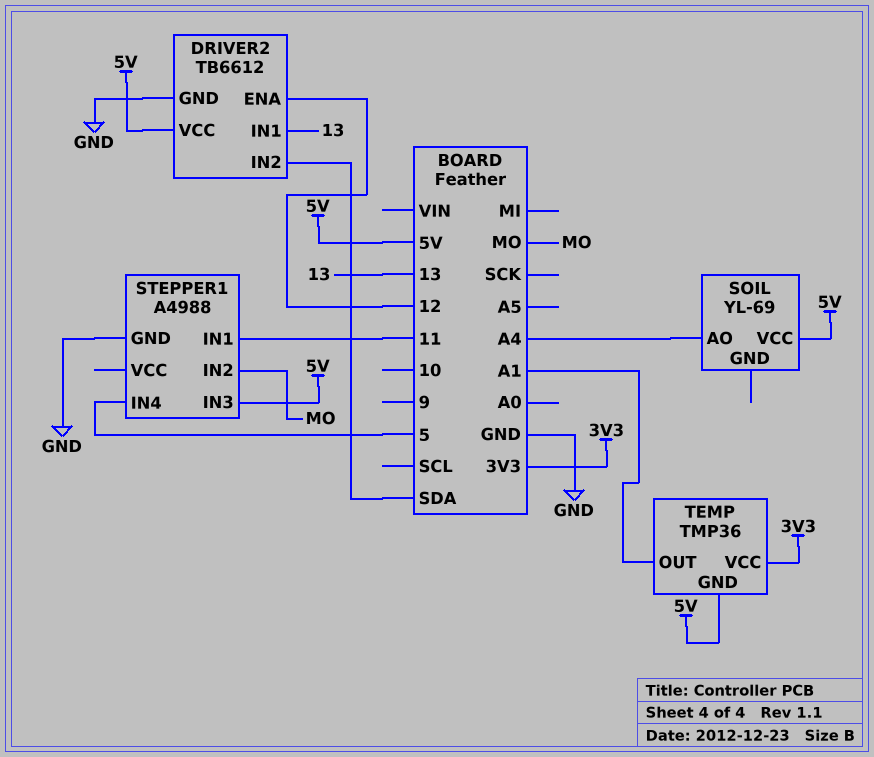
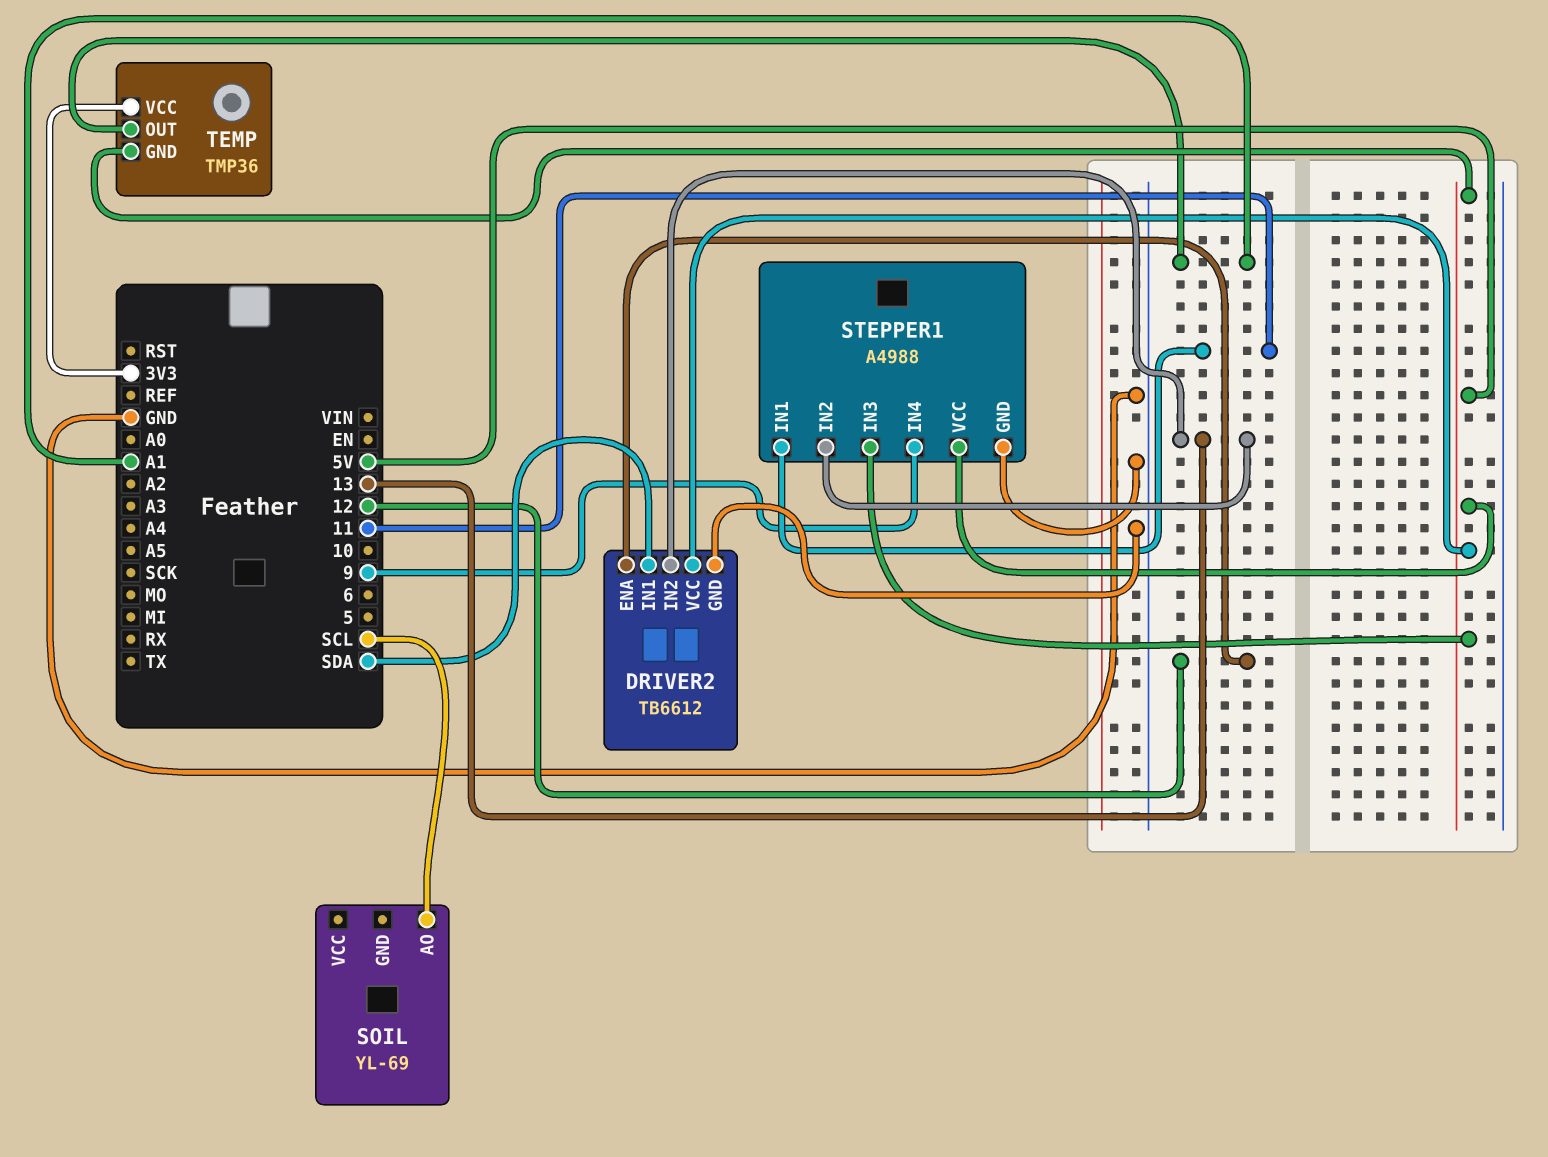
DRIVER2 pin IN1: 13 -> SDA
DRIVER2 pin IN2: SDA -> 13
SOIL pin AO: A4 -> SCL
SOIL pin VCC: 5V -> none
STEPPER1 pin IN2: MO -> 13
STEPPER1 pin IN4: 5 -> 9
STEPPER1 pin VCC: none -> 5V

